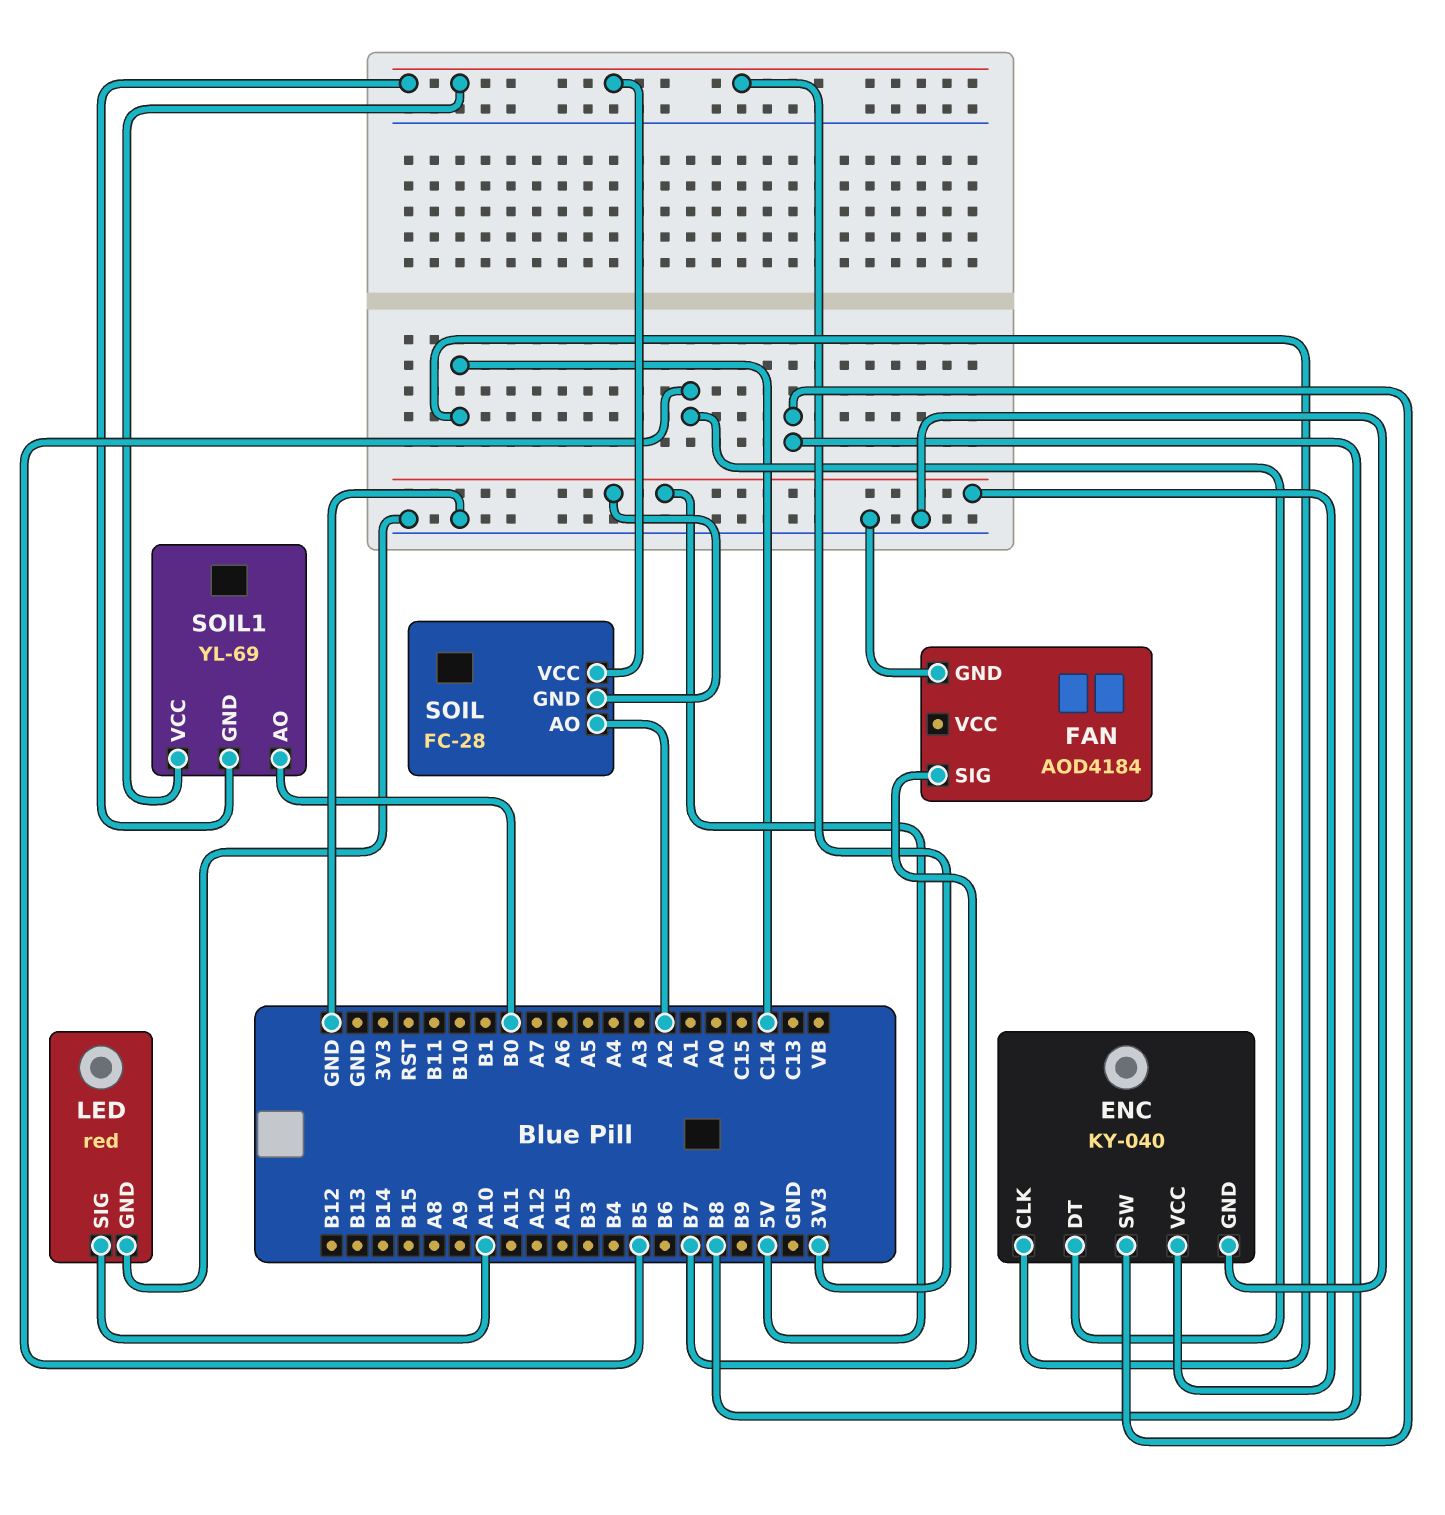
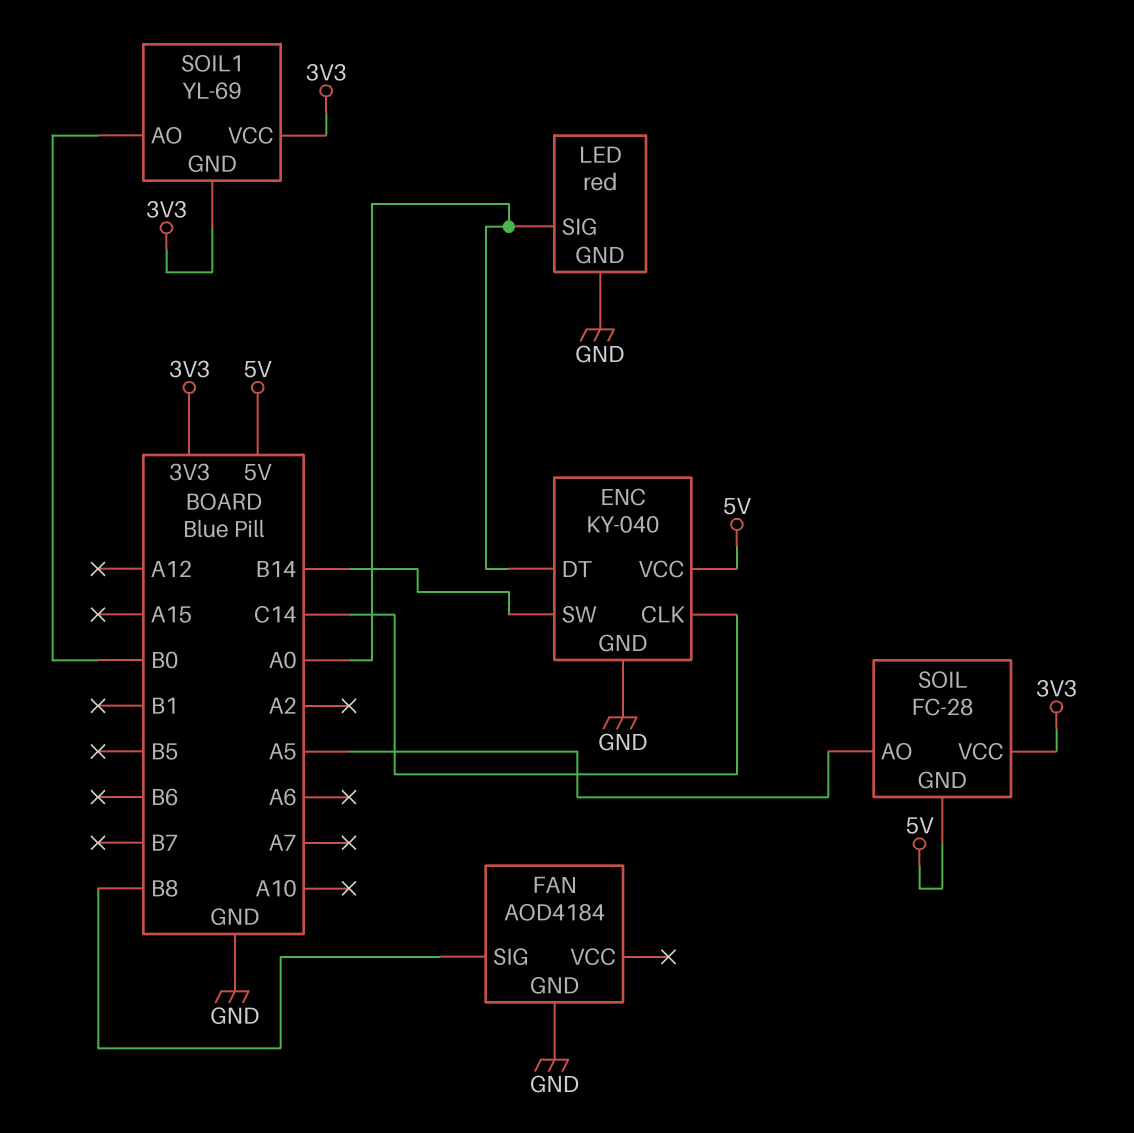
ENC pin DT: B5 -> A0
ENC pin SW: B8 -> B14
FAN pin SIG: B7 -> B8
LED pin SIG: A10 -> A0
SOIL pin AO: A2 -> A5

